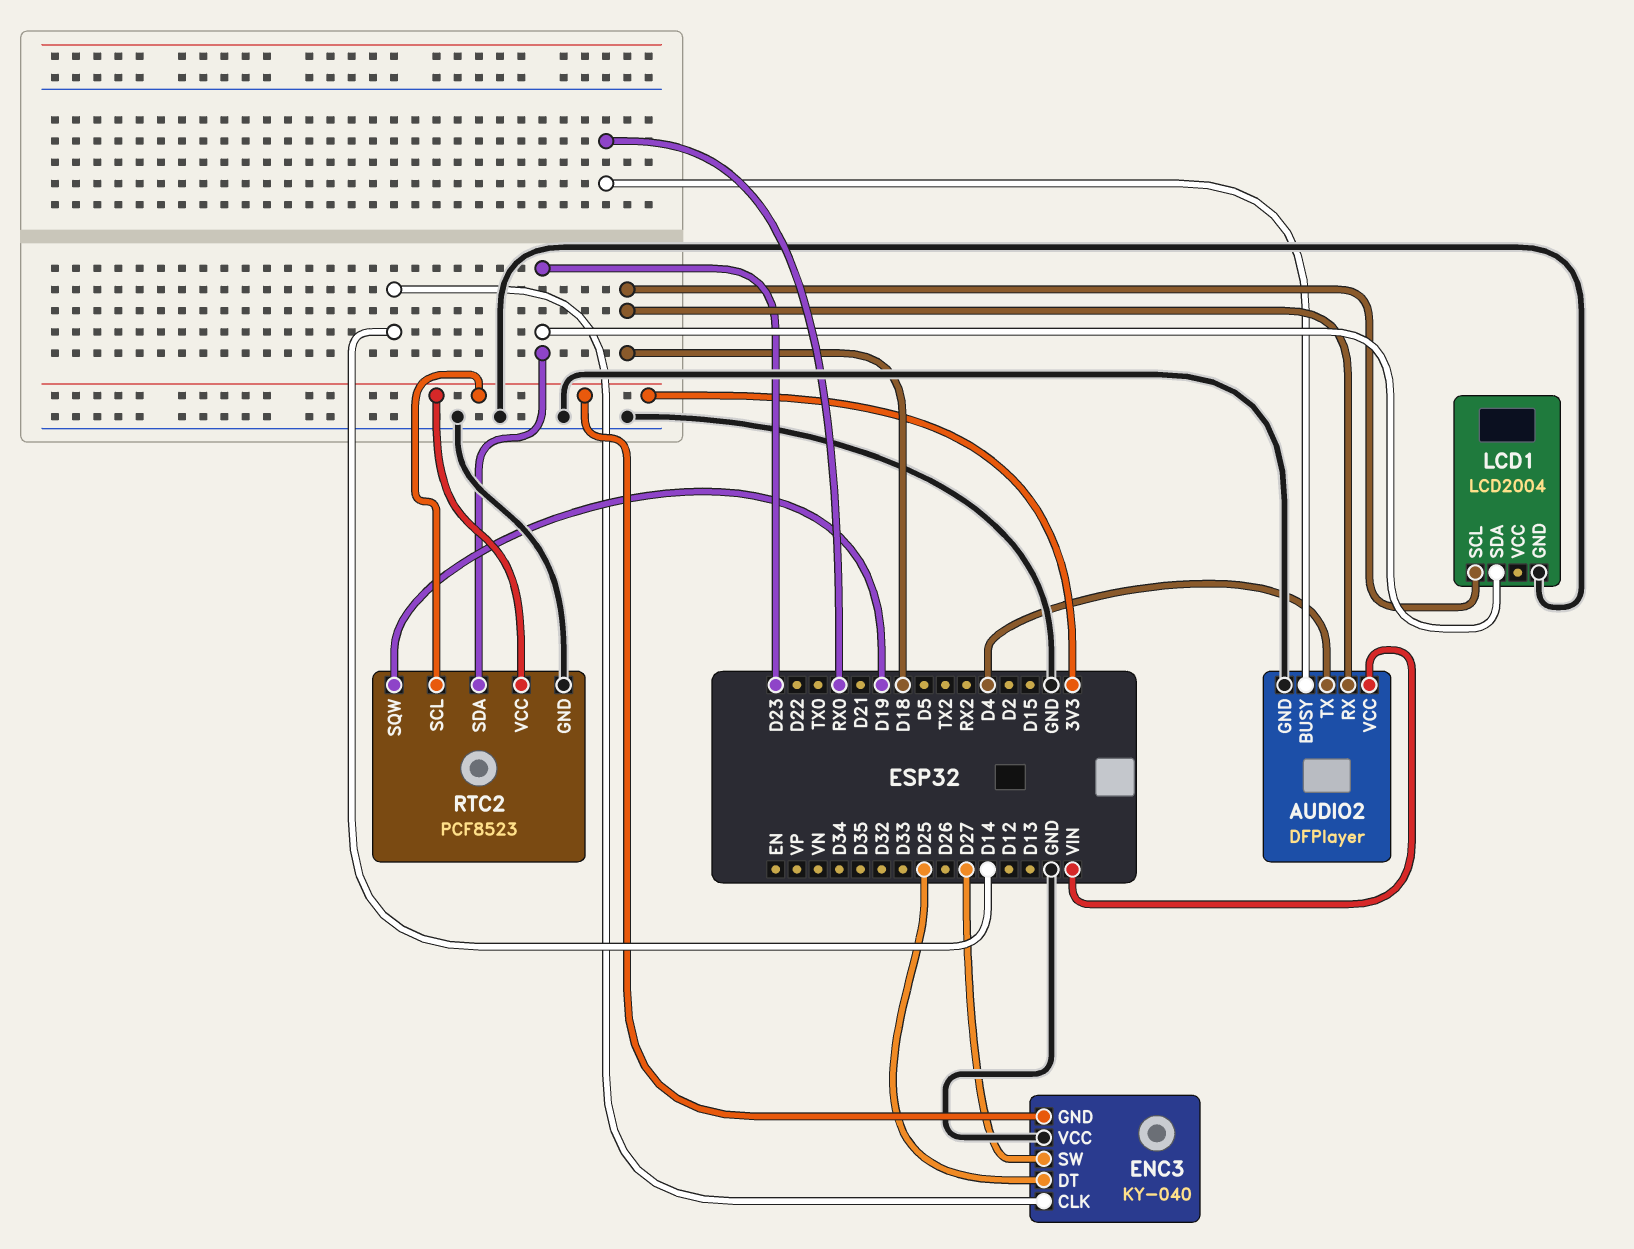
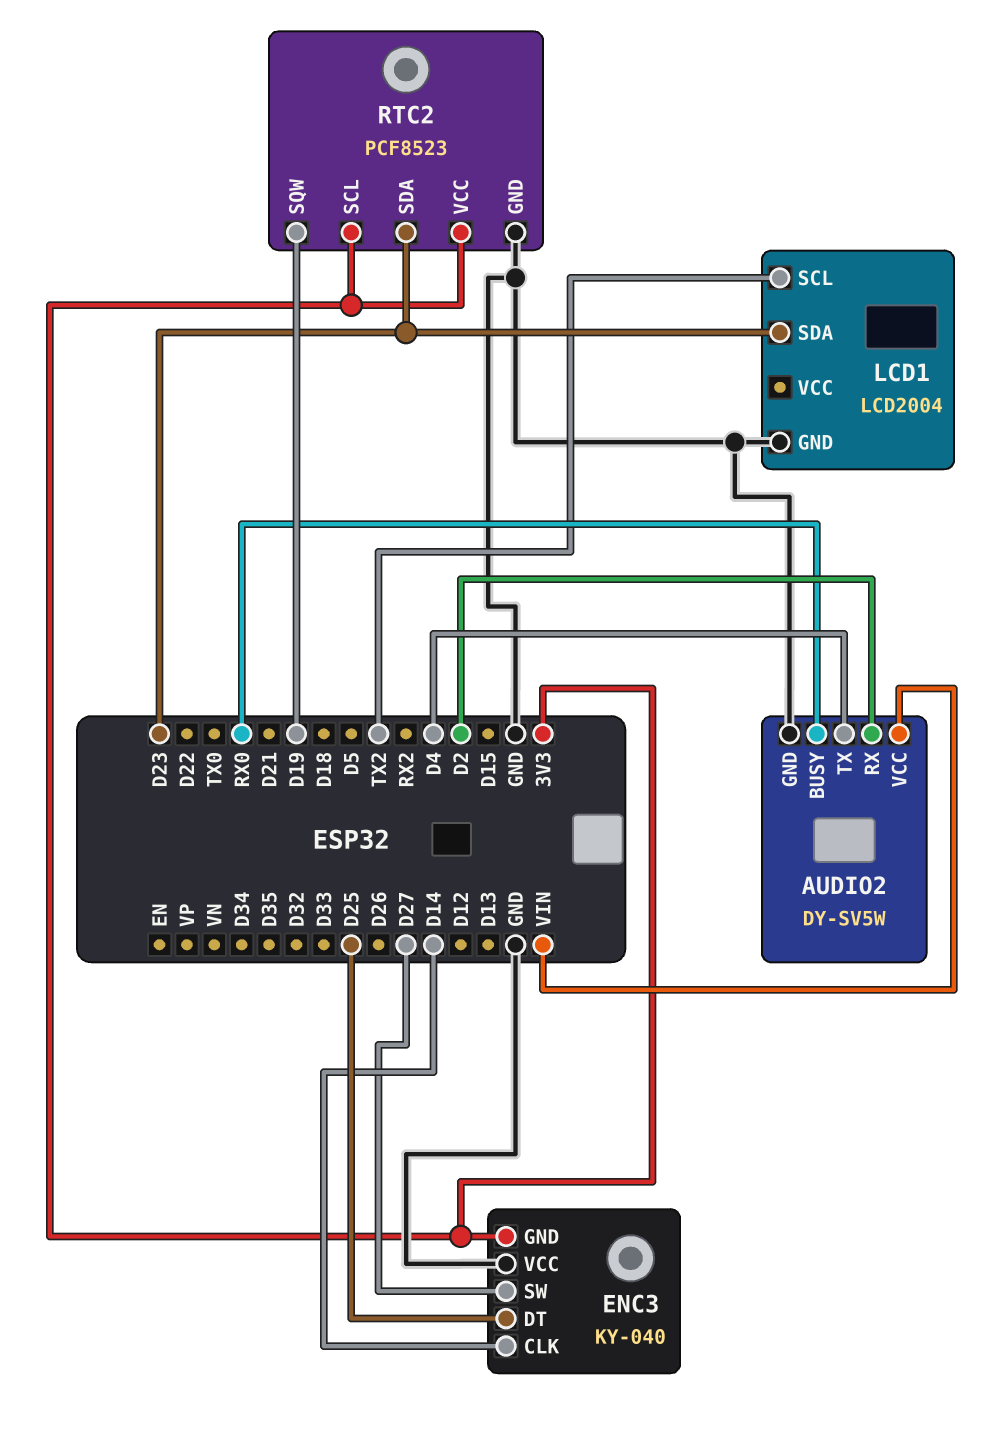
AUDIO2: DFPlayer -> DY-SV5W
AUDIO2 pin RX: D18 -> D2
LCD1 pin SCL: D18 -> TX2

